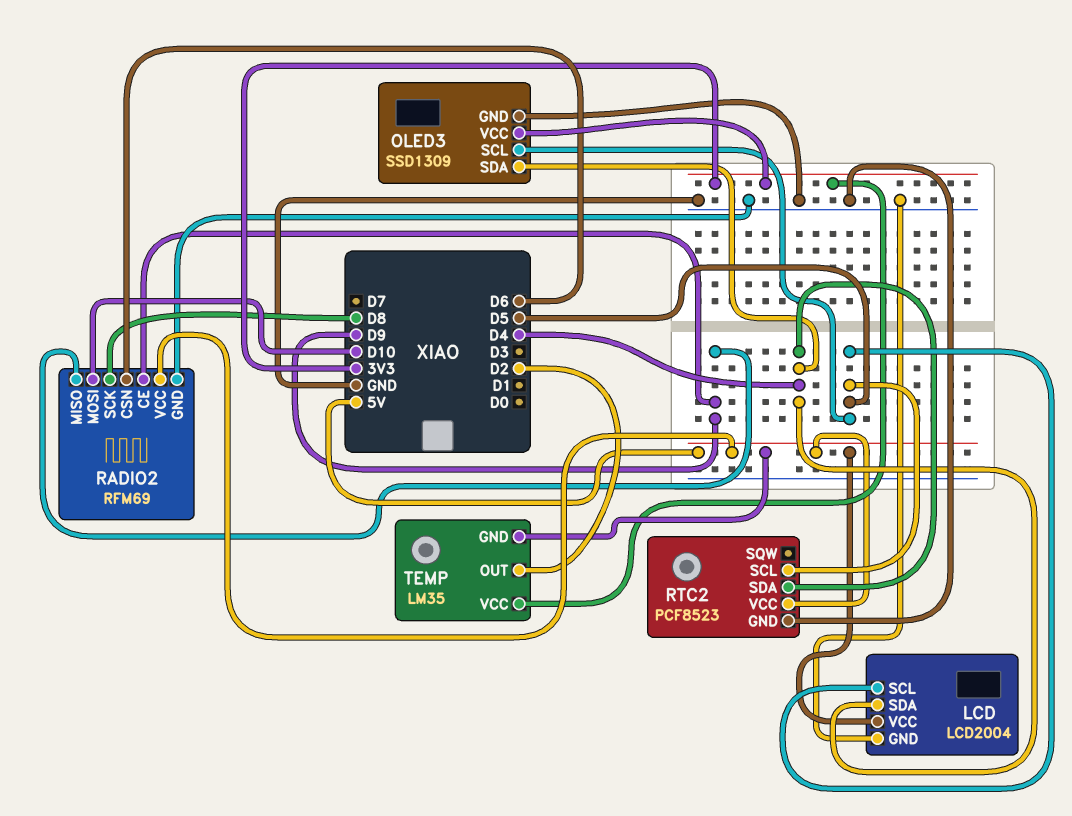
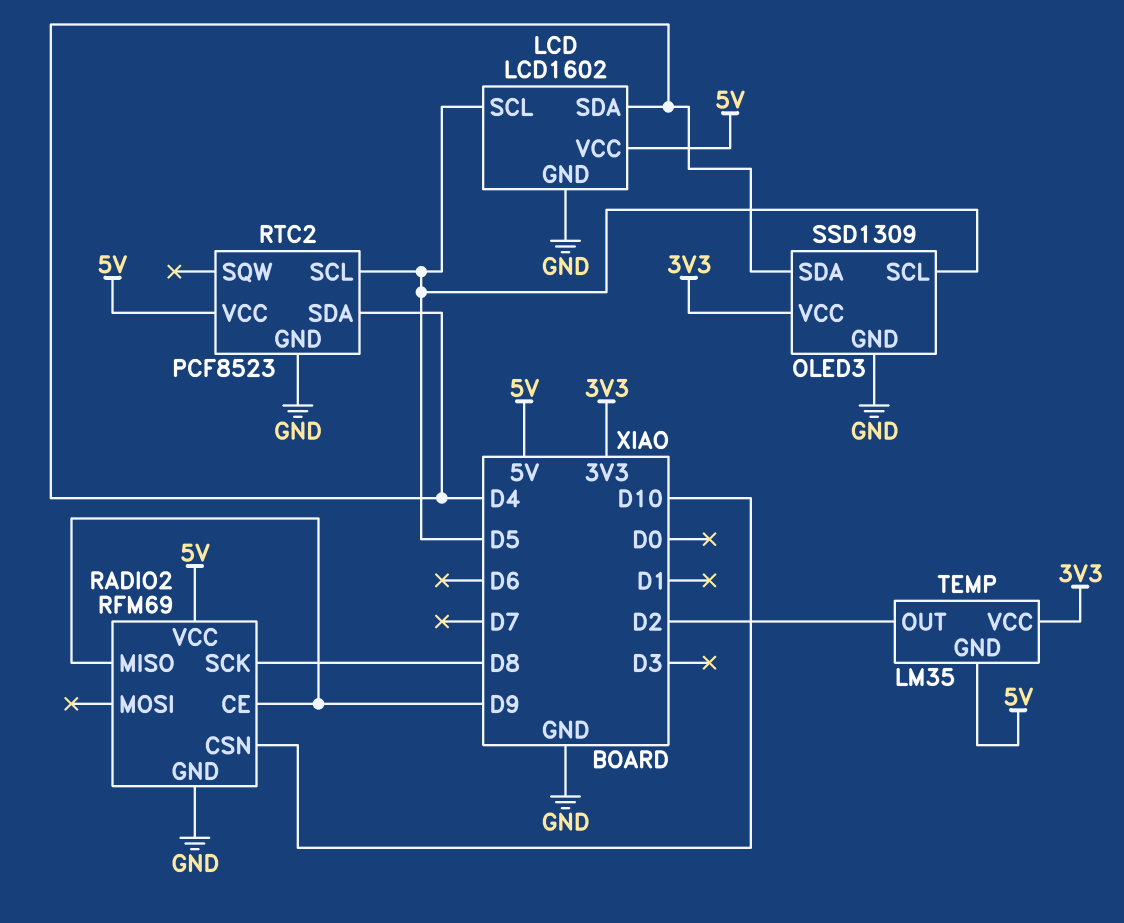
LCD: LCD2004 -> LCD1602
RADIO2 pin CSN: D6 -> D10
RADIO2 pin MOSI: D10 -> none

